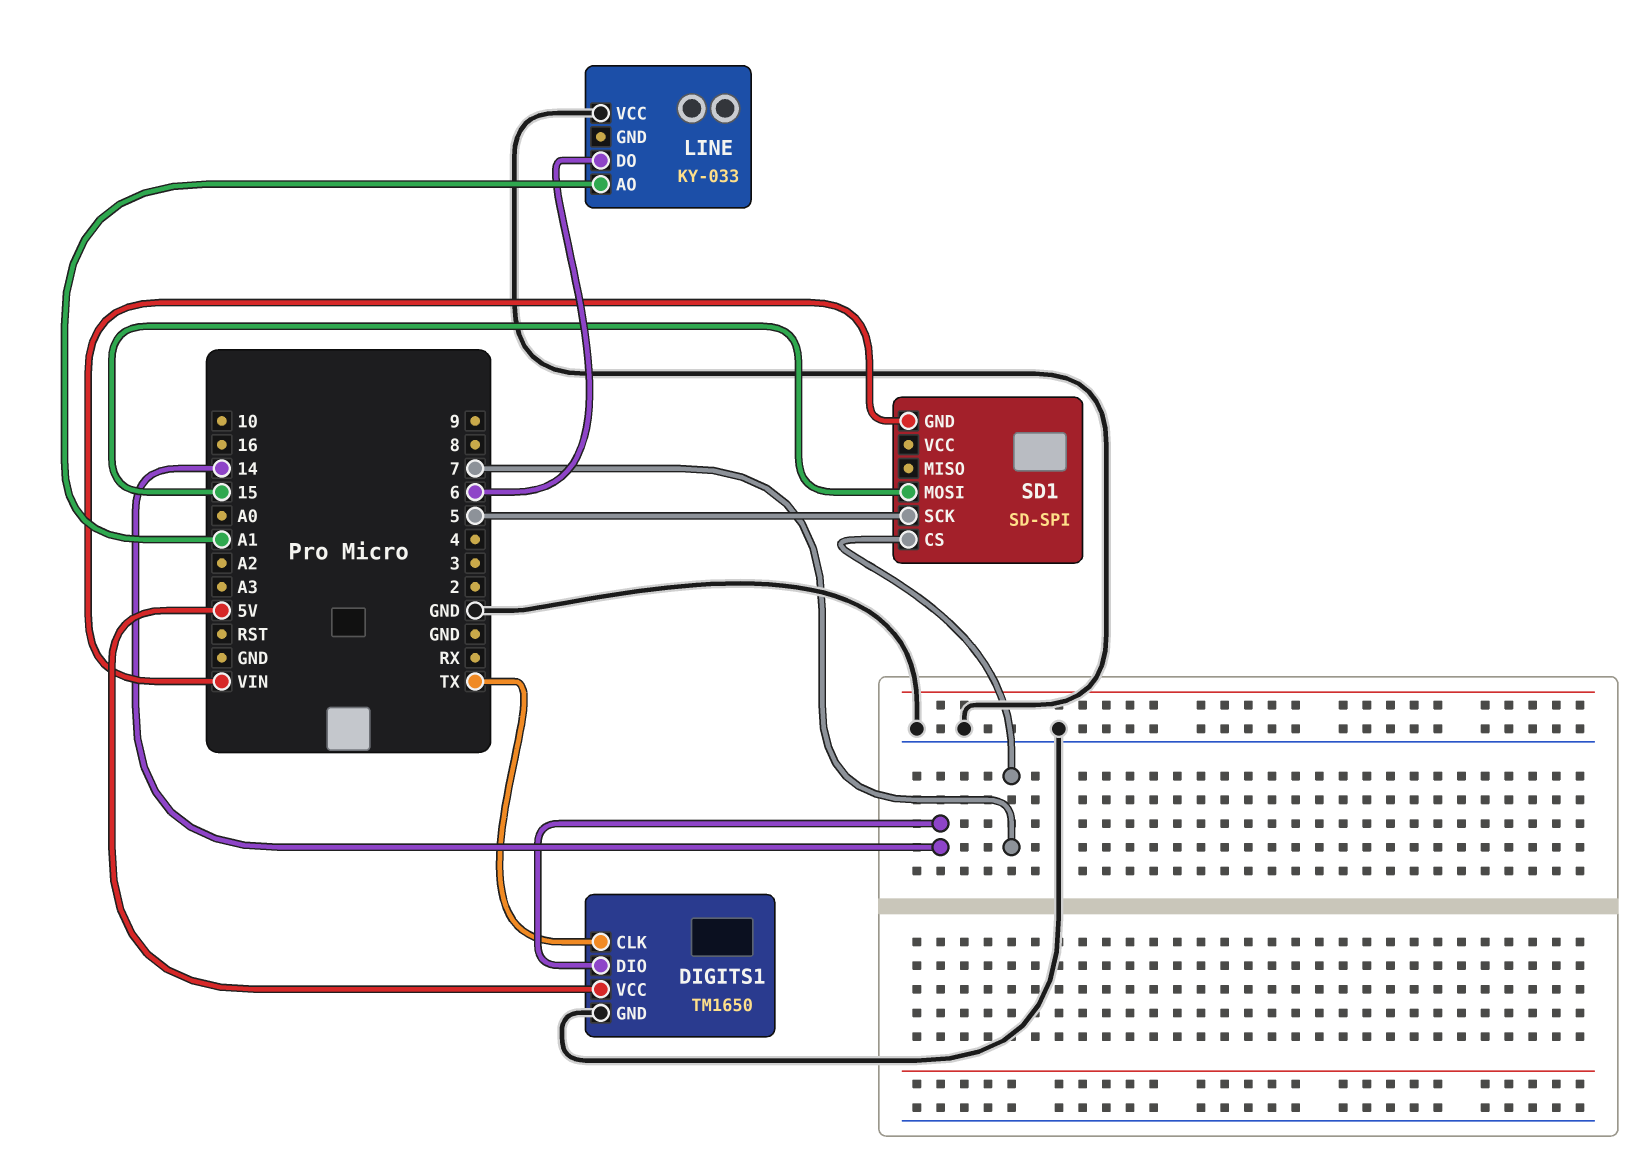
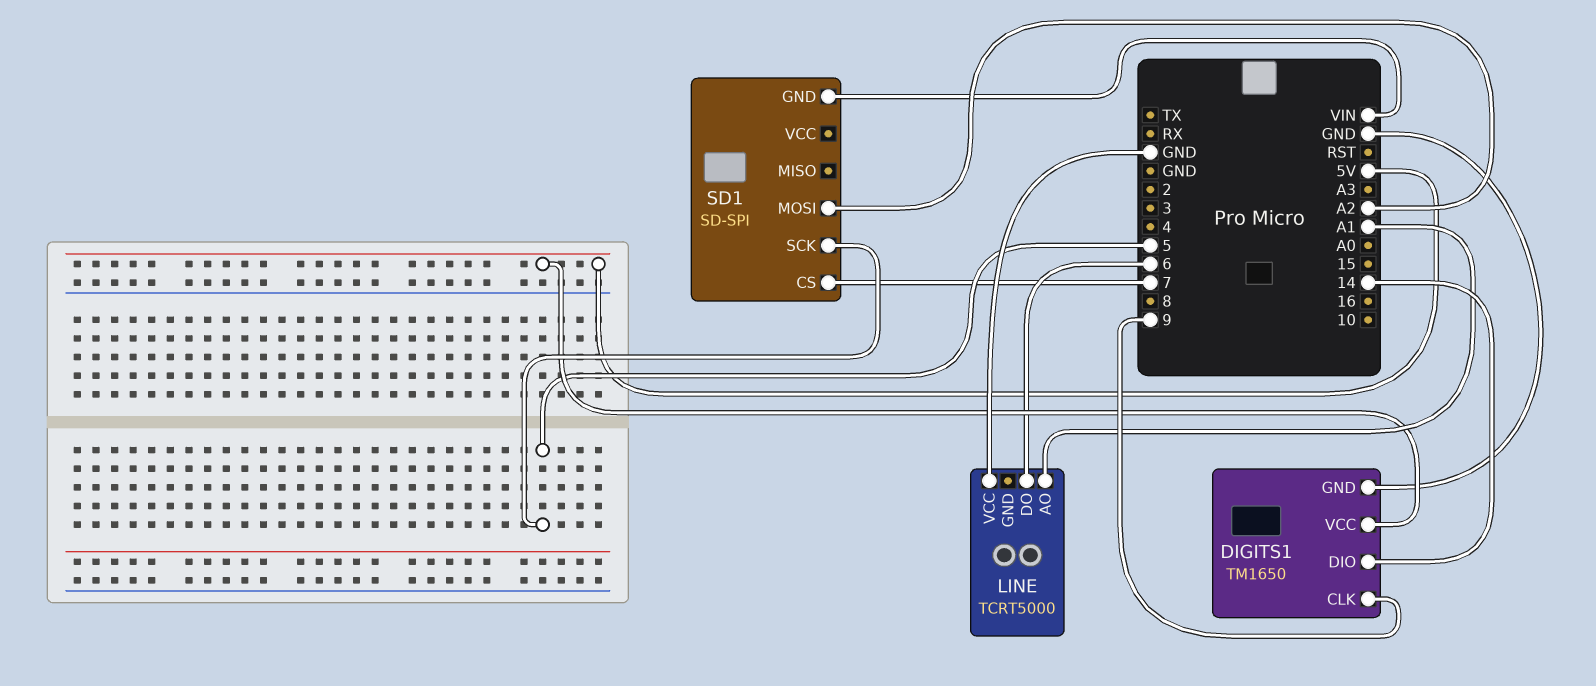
DIGITS1 pin CLK: TX -> 9
LINE: KY-033 -> TCRT5000
SD1 pin MOSI: 15 -> A2

